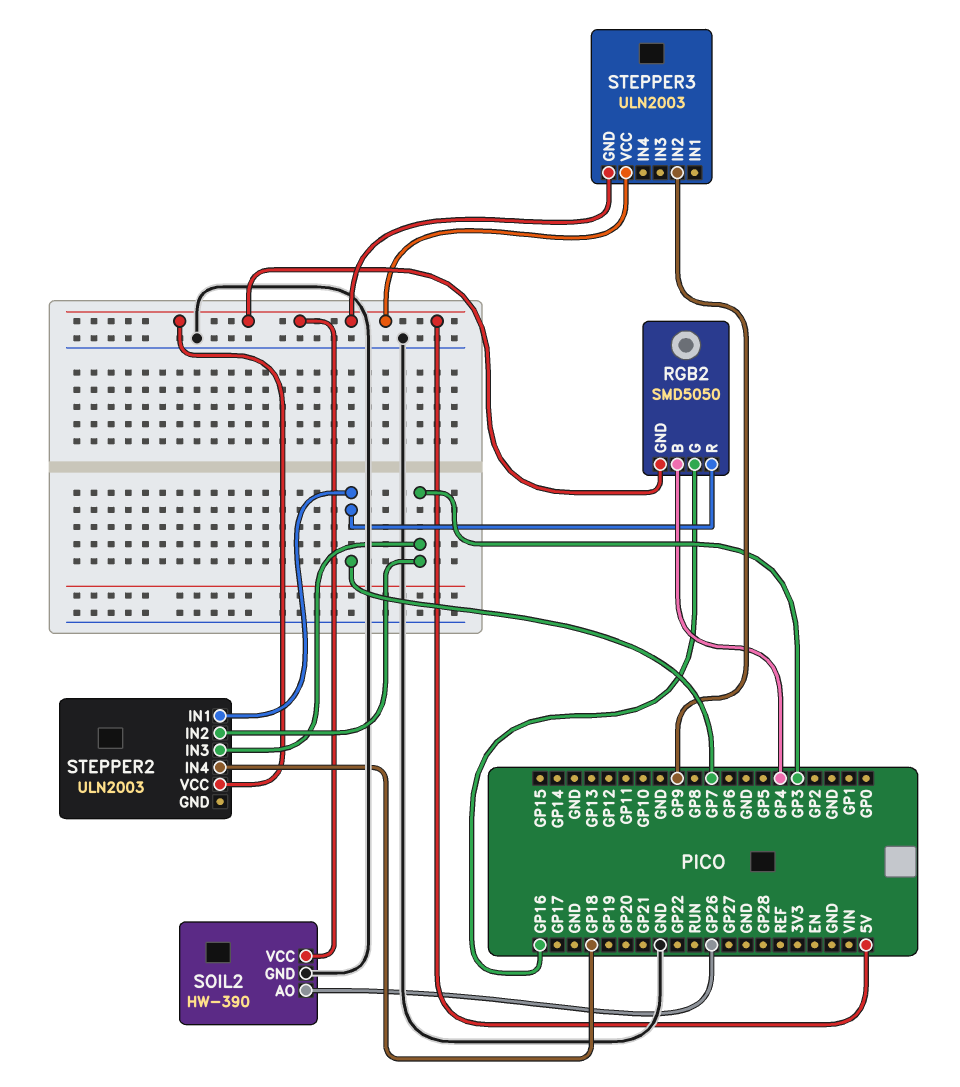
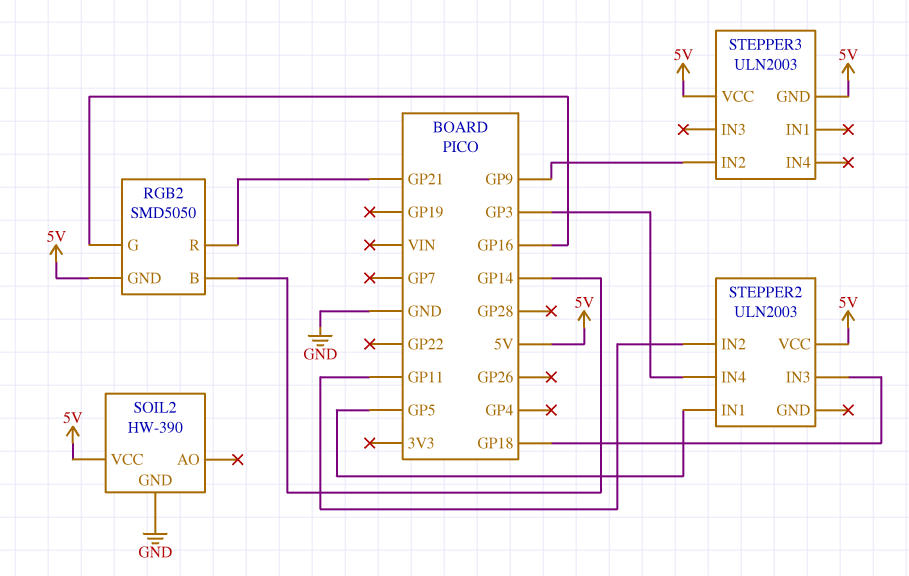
RGB2 pin B: GP4 -> GP14
RGB2 pin R: GP7 -> GP21
SOIL2 pin AO: GP26 -> none
STEPPER2 pin IN1: GP7 -> GP5
STEPPER2 pin IN2: GP3 -> GP11
STEPPER2 pin IN3: GP3 -> GP18
STEPPER2 pin IN4: GP18 -> GP3

